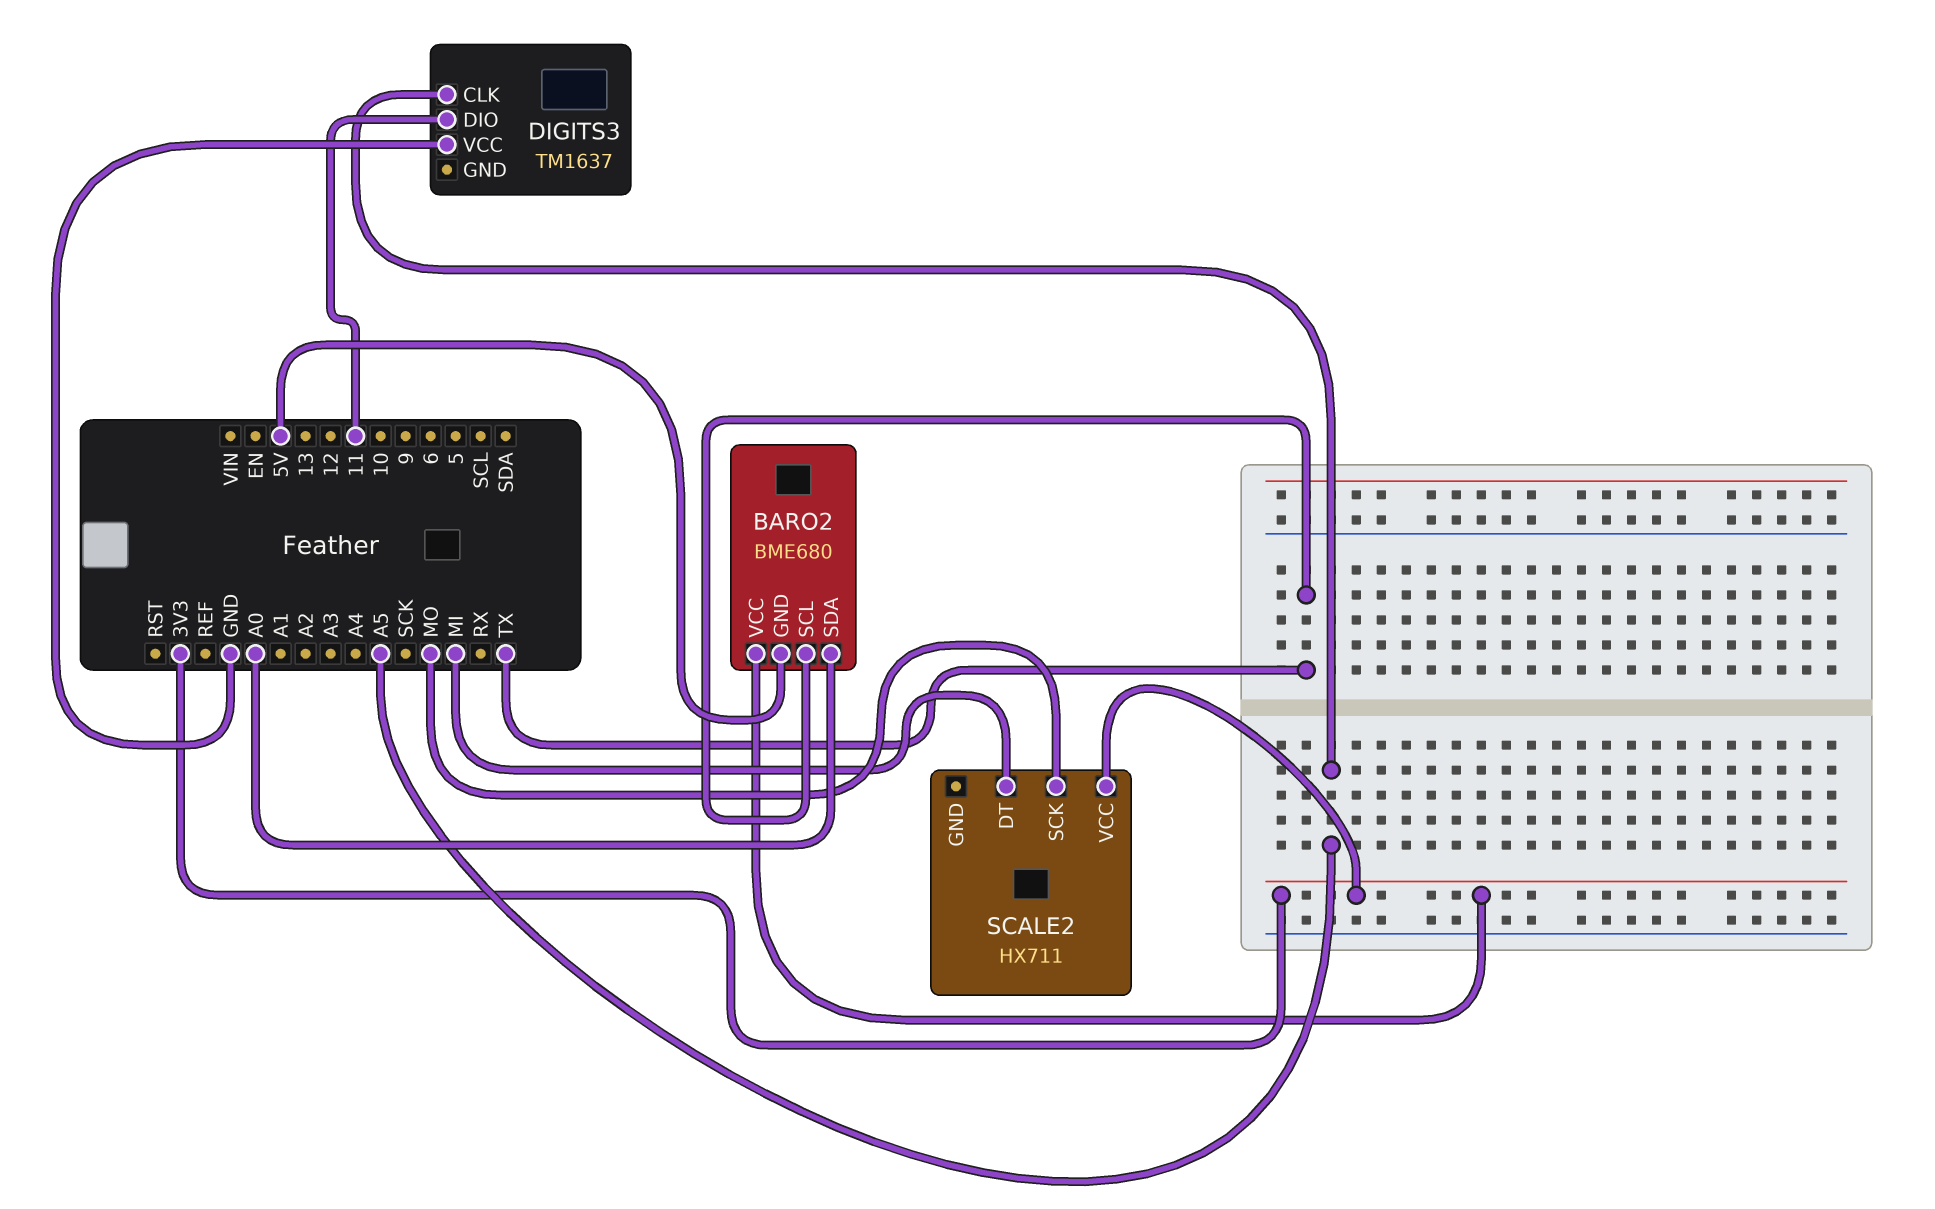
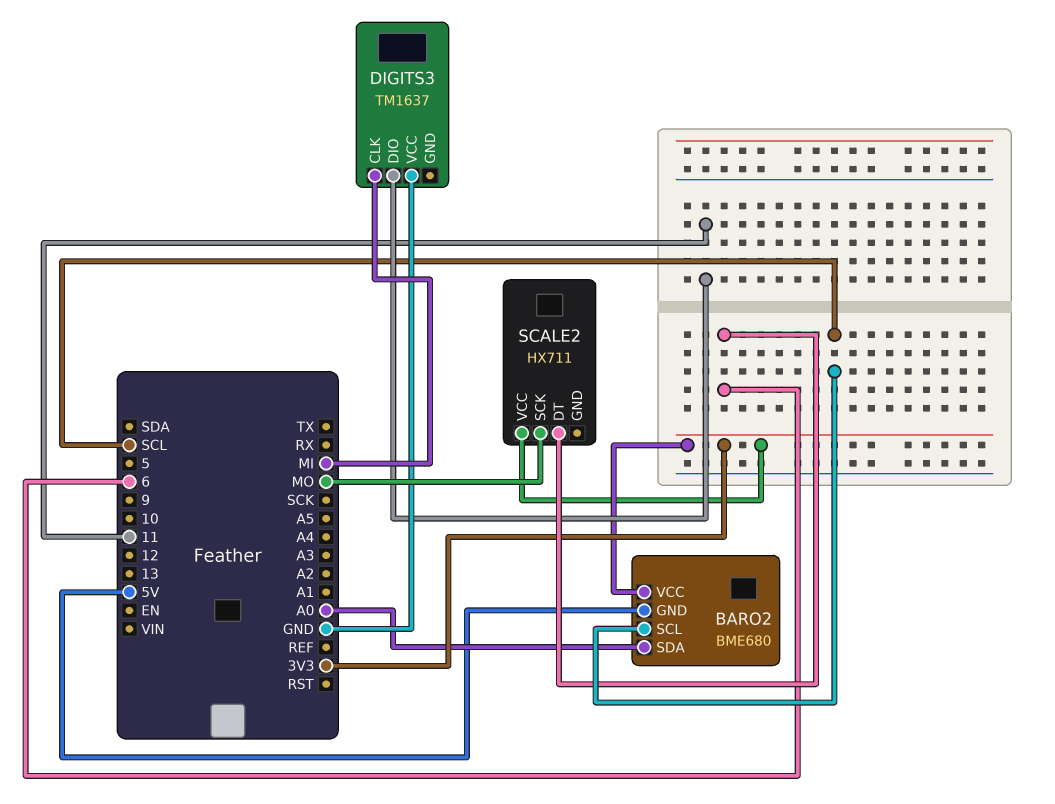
BARO2 pin SCL: TX -> SCL
DIGITS3 pin CLK: A5 -> MI
SCALE2 pin DT: MI -> 6

